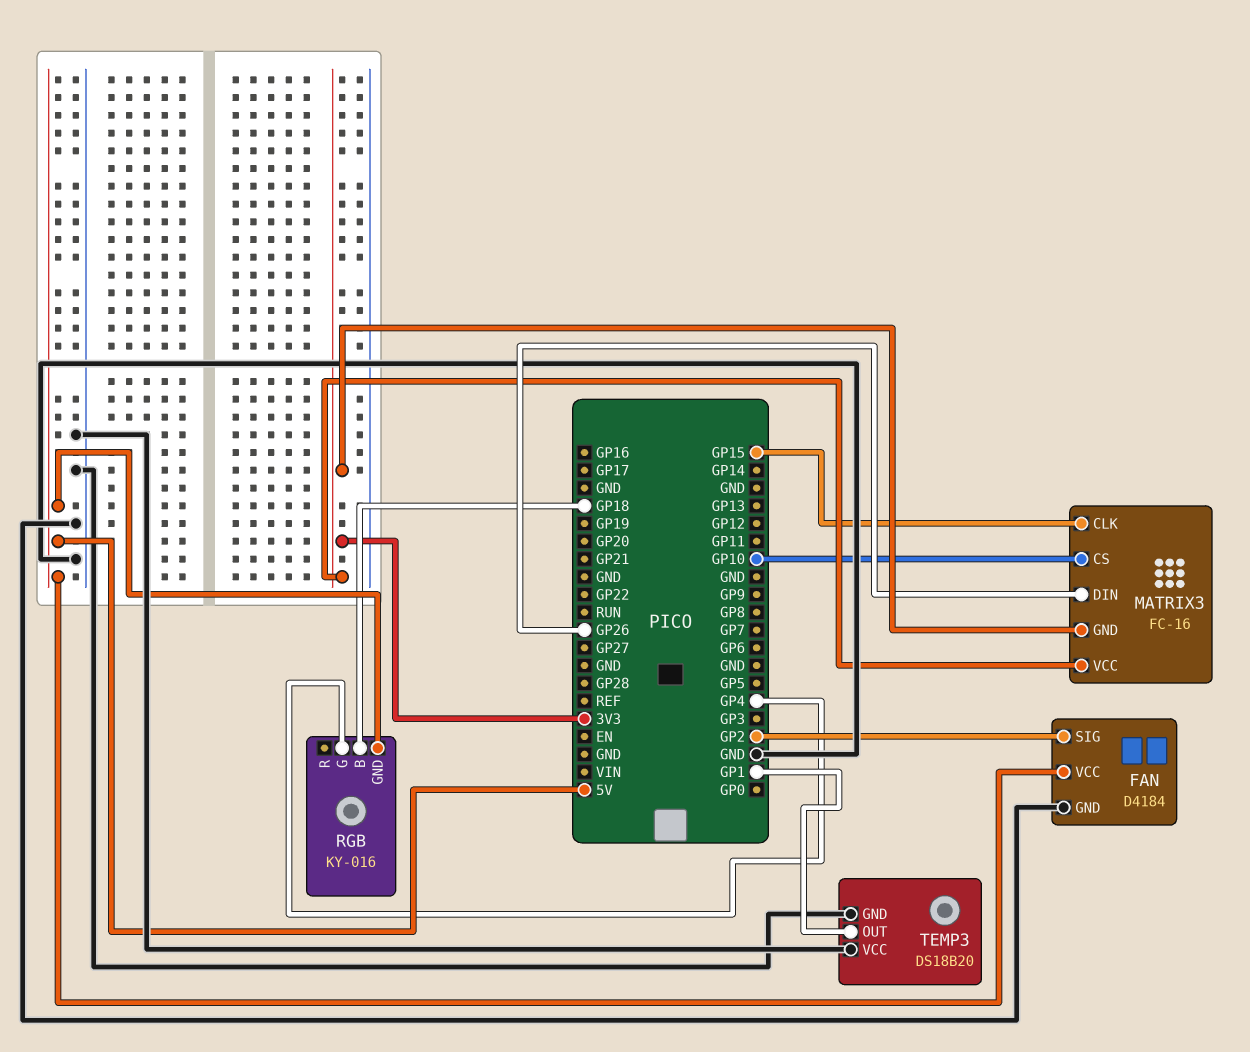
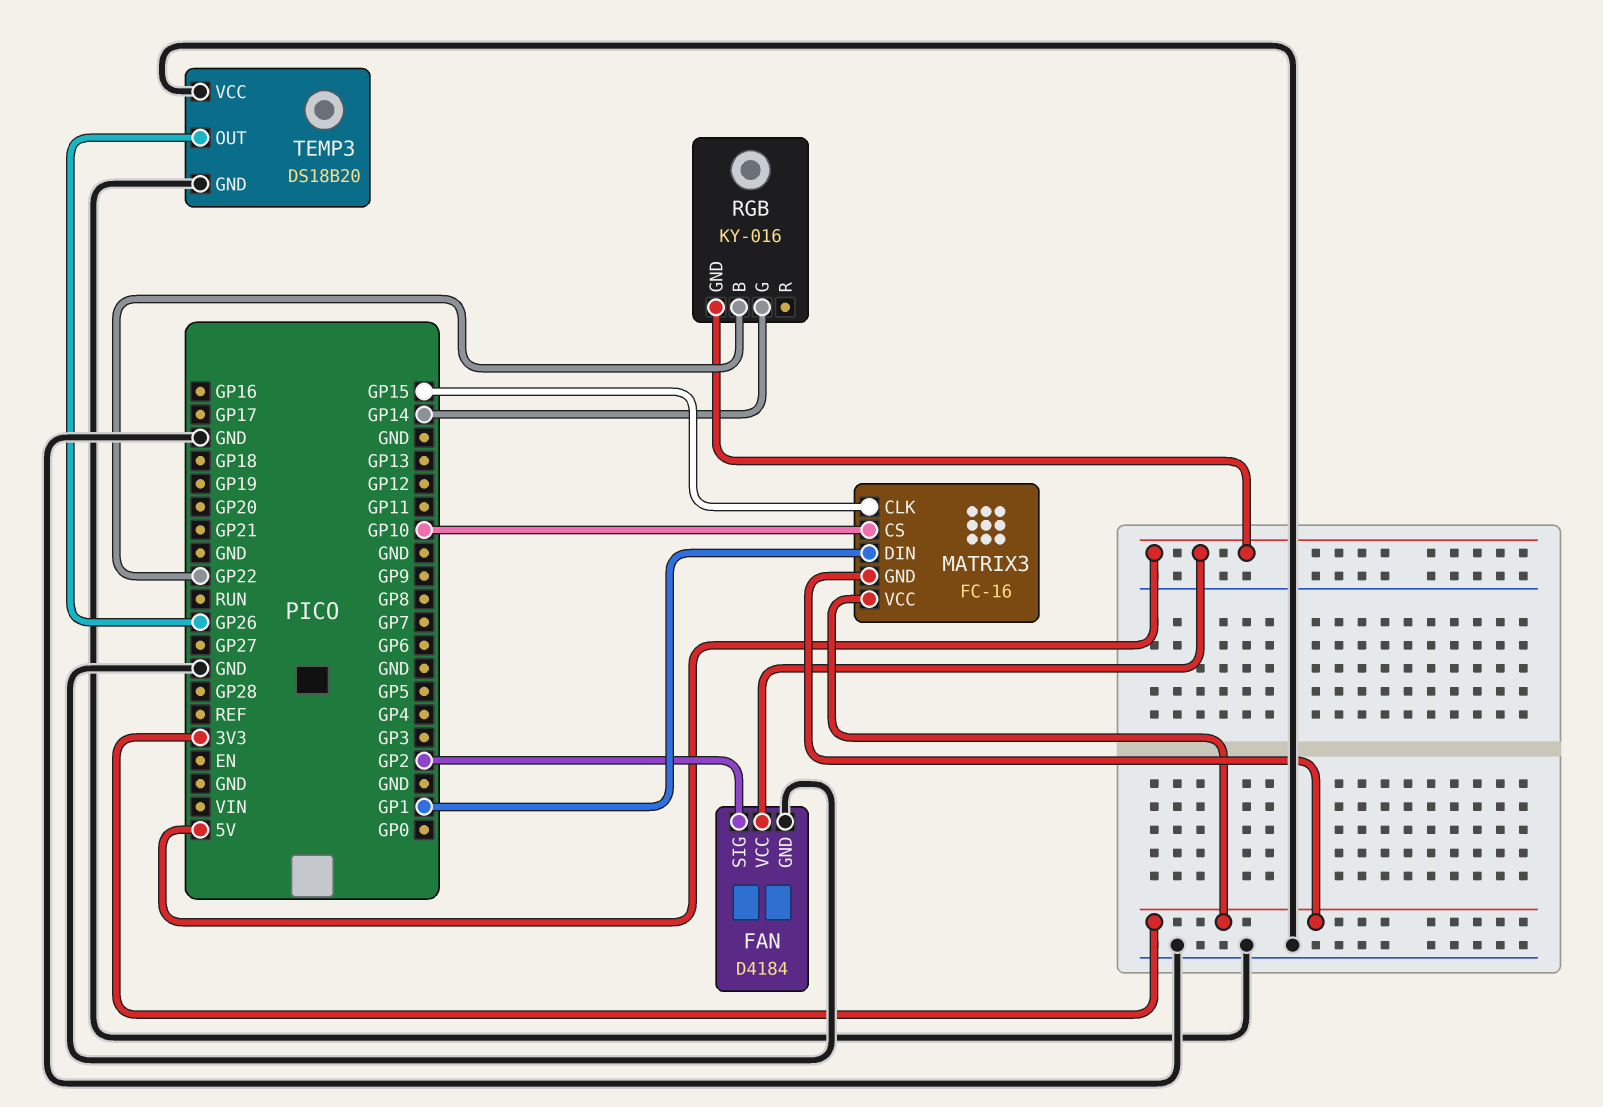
MATRIX3 pin DIN: GP26 -> GP1
RGB pin B: GP18 -> GP22
RGB pin G: GP4 -> GP14
TEMP3 pin OUT: GP1 -> GP26

